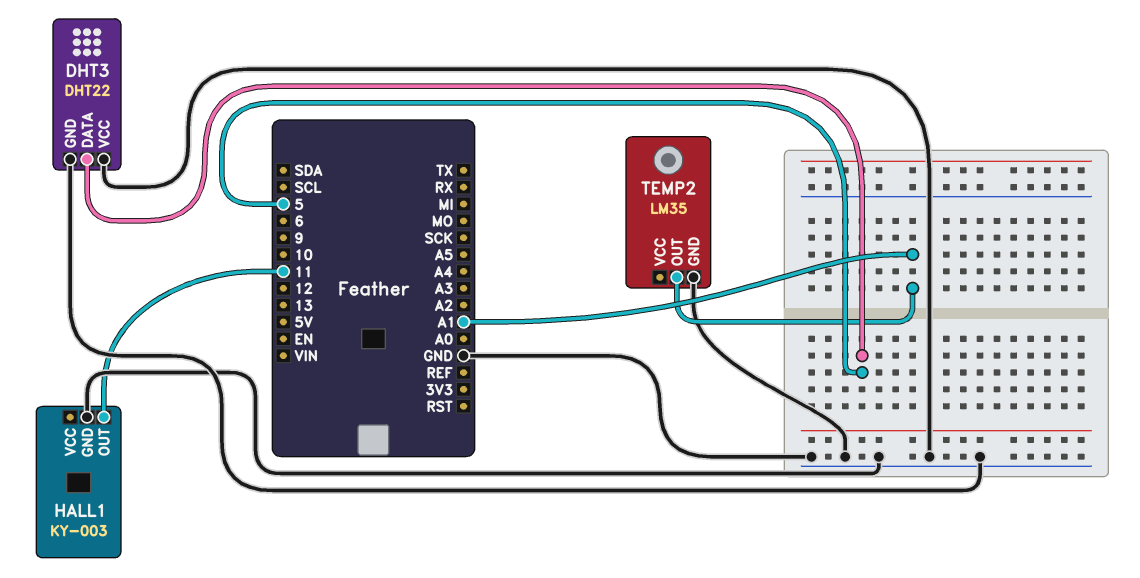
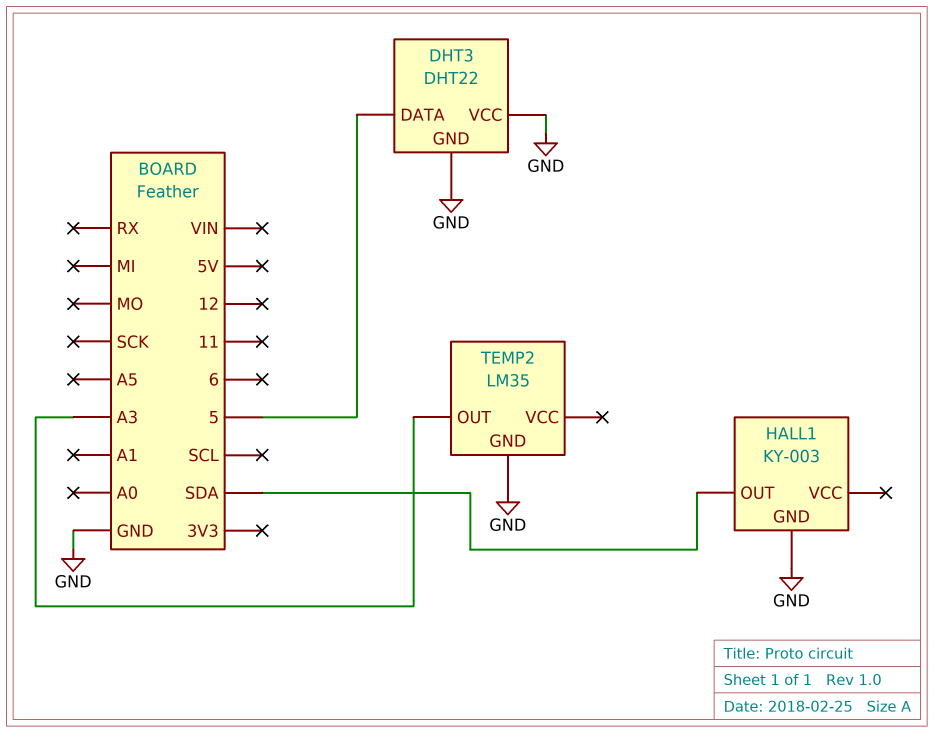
HALL1 pin OUT: 11 -> SDA
TEMP2 pin OUT: A1 -> A3

